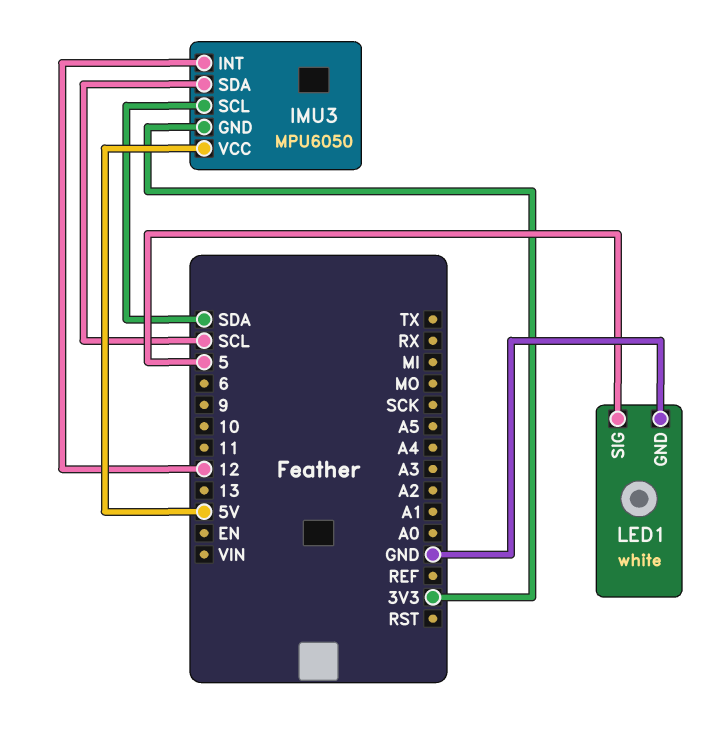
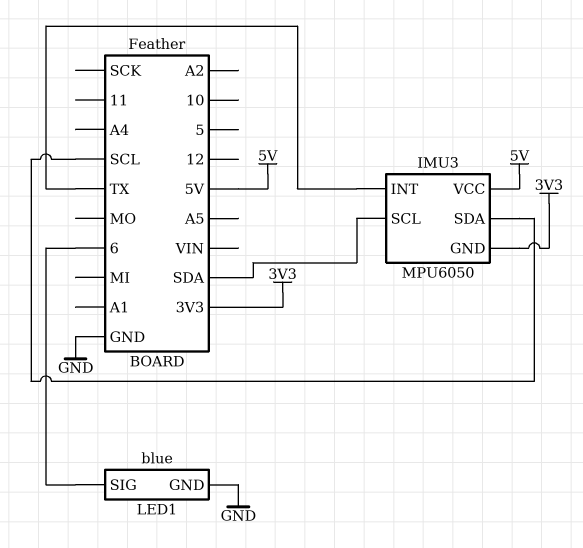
IMU3 pin INT: 12 -> TX
LED1: white -> blue
LED1 pin SIG: 5 -> 6

